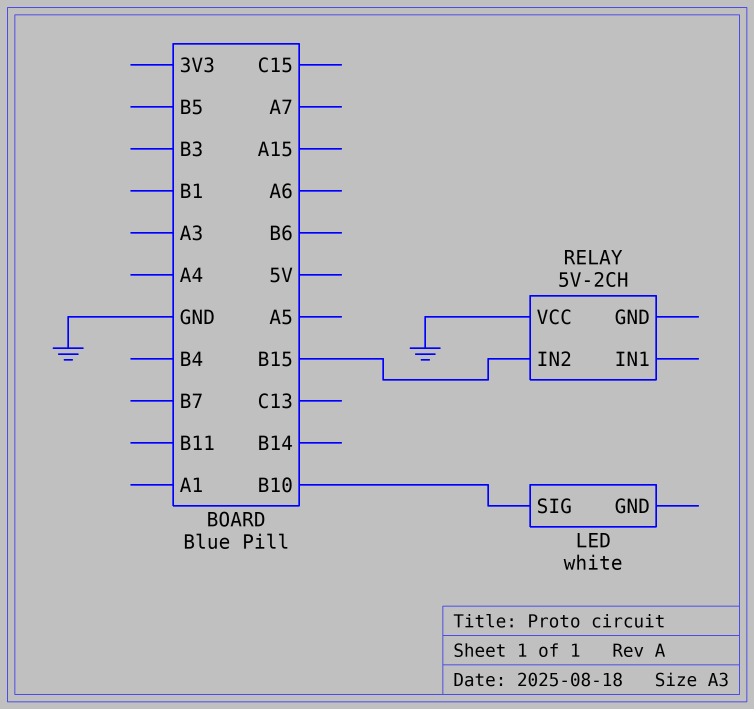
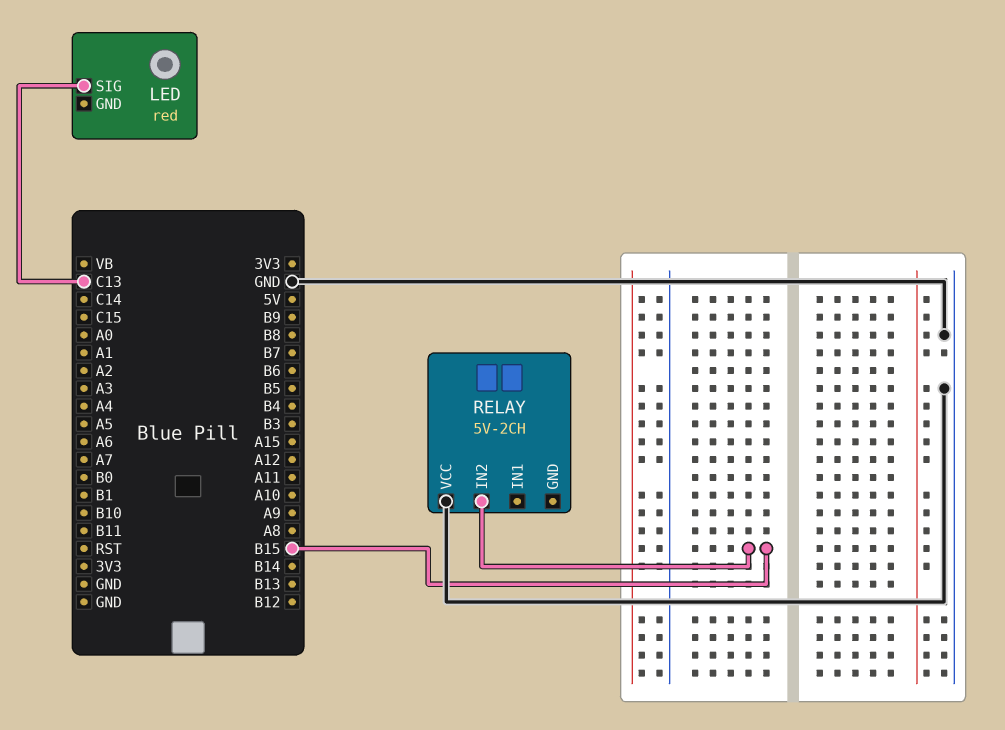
LED: white -> red
LED pin SIG: B10 -> C13

